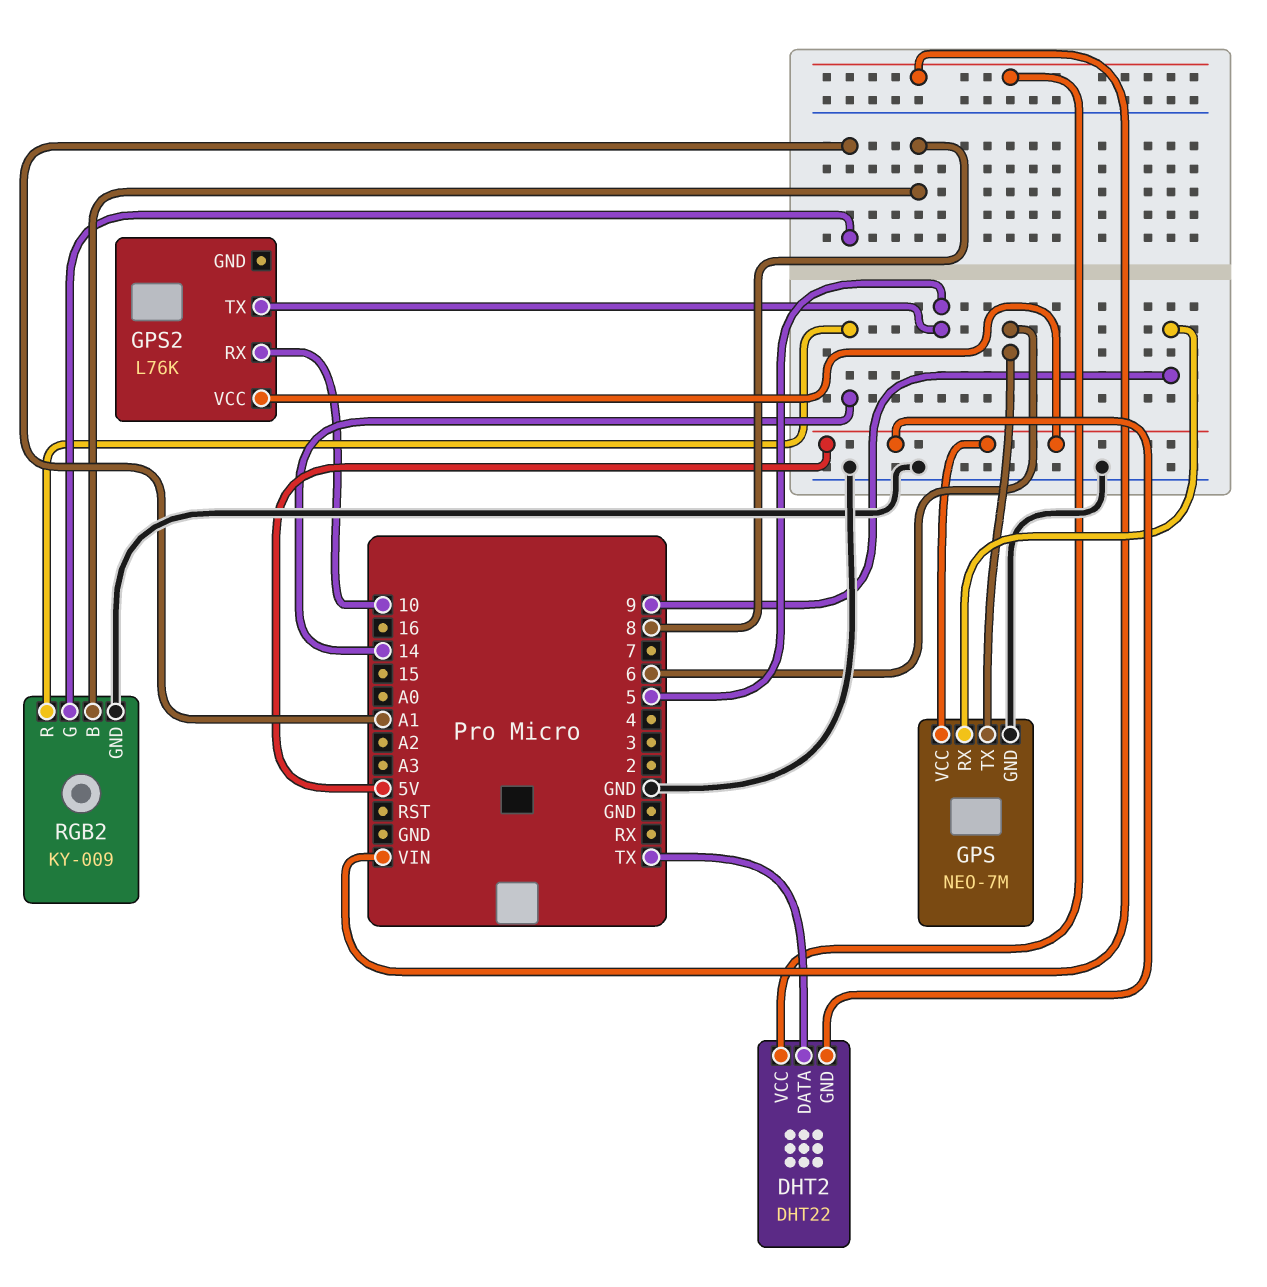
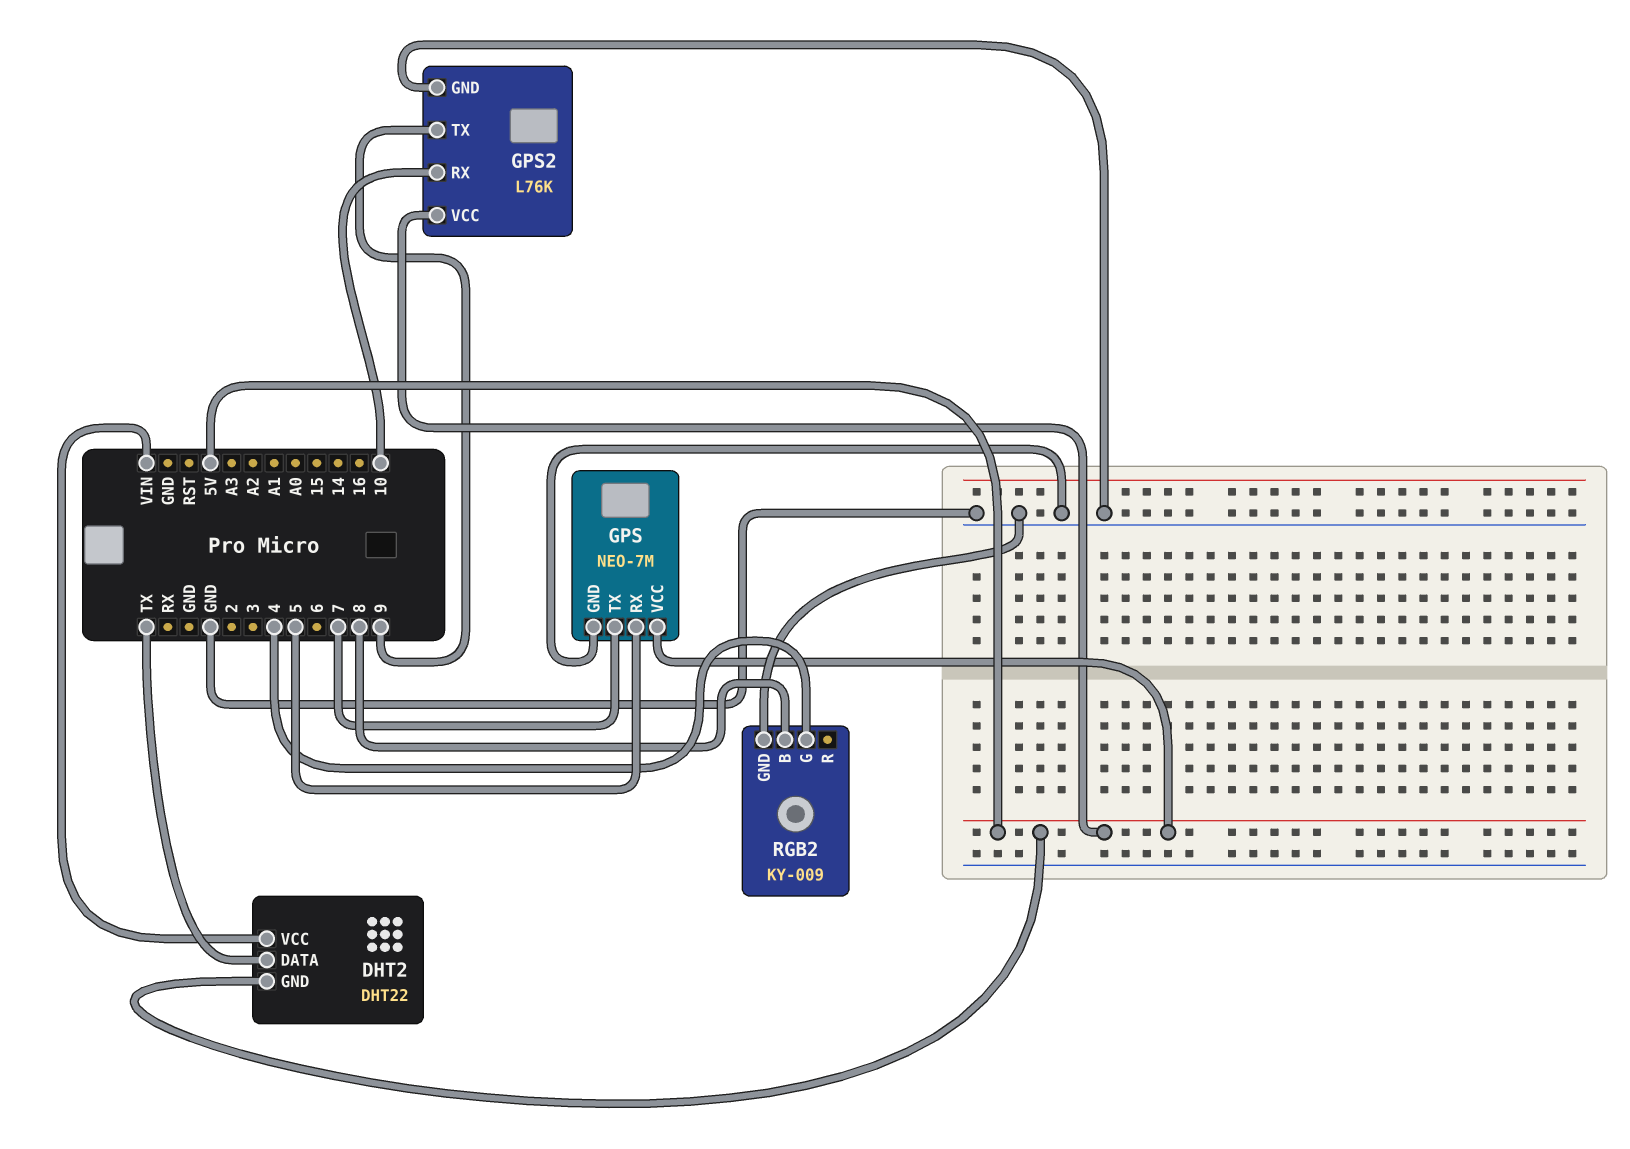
GPS pin RX: 9 -> 5
GPS pin TX: 6 -> 7
GPS2 pin GND: none -> GND
GPS2 pin TX: 5 -> 9
RGB2 pin G: A1 -> 4
RGB2 pin R: 14 -> none

